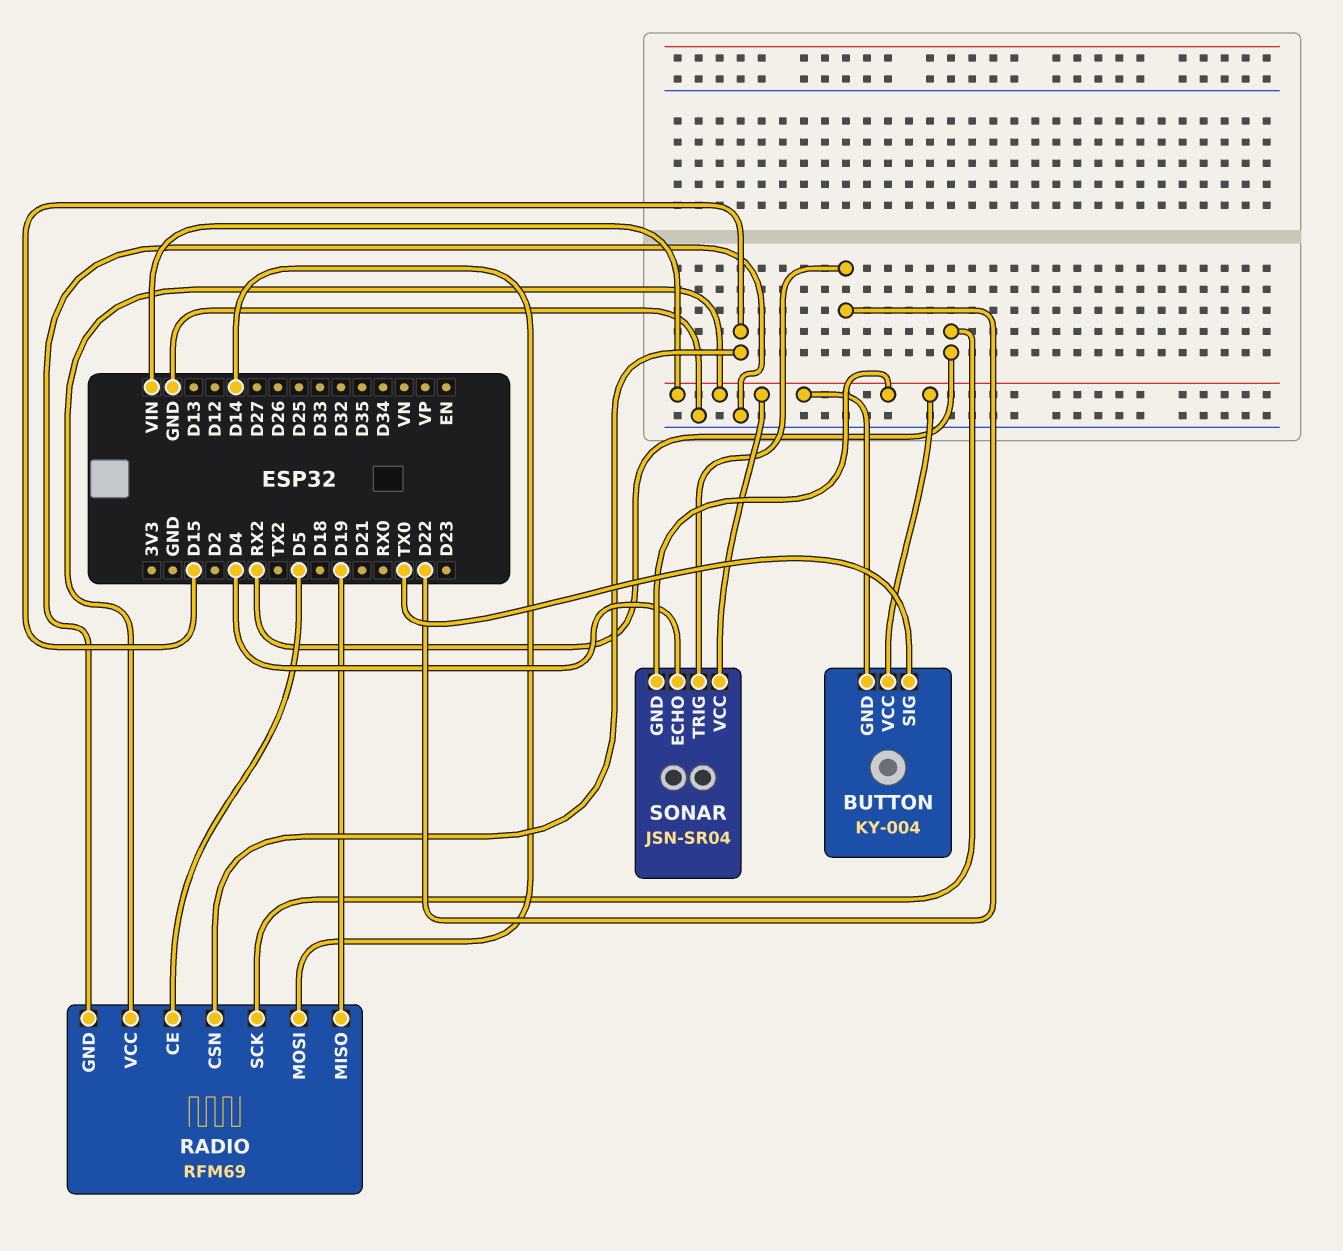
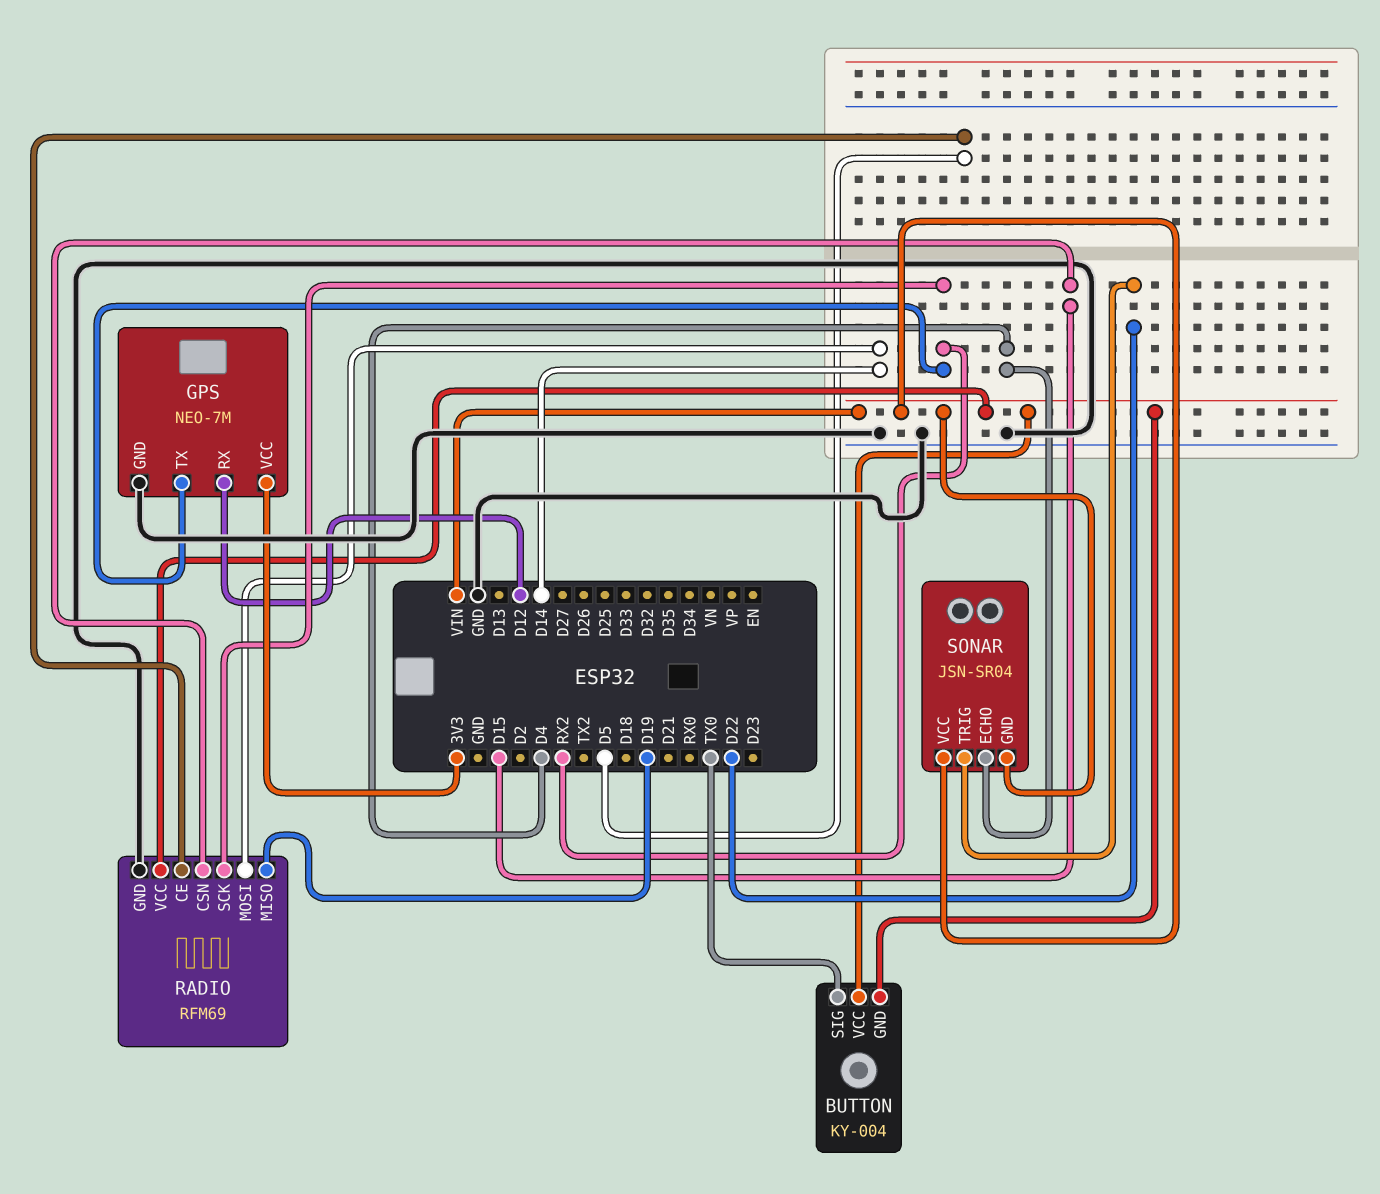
GPS: none -> NEO-7M
GPS pin GND: none -> GND
GPS pin RX: none -> D12
GPS pin TX: none -> RX2
GPS pin VCC: none -> 3V3

